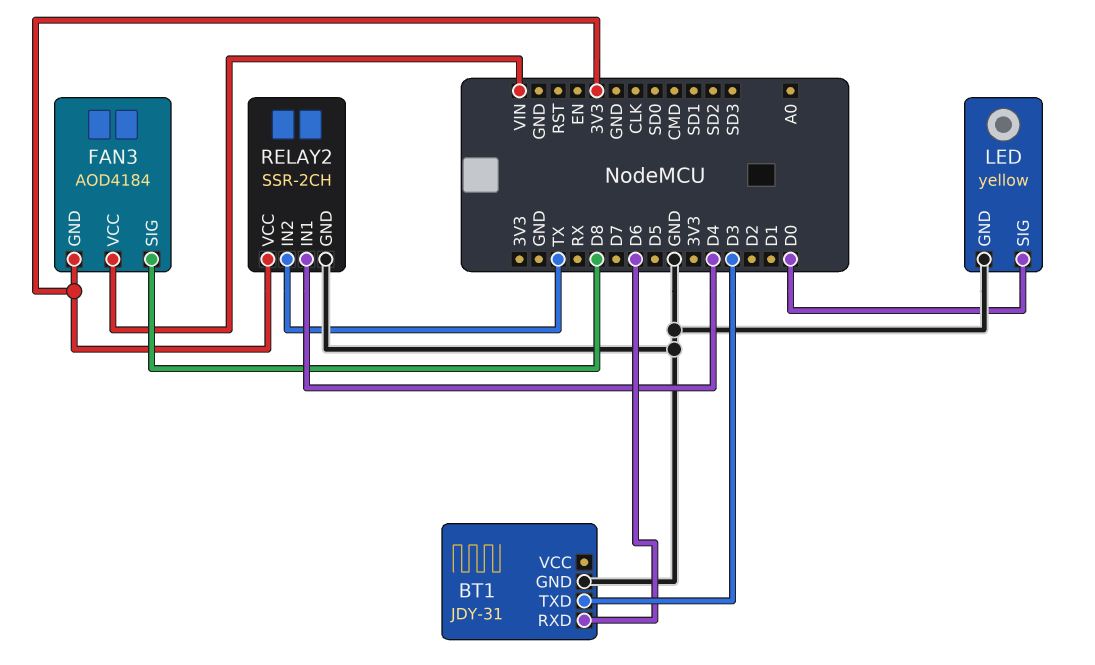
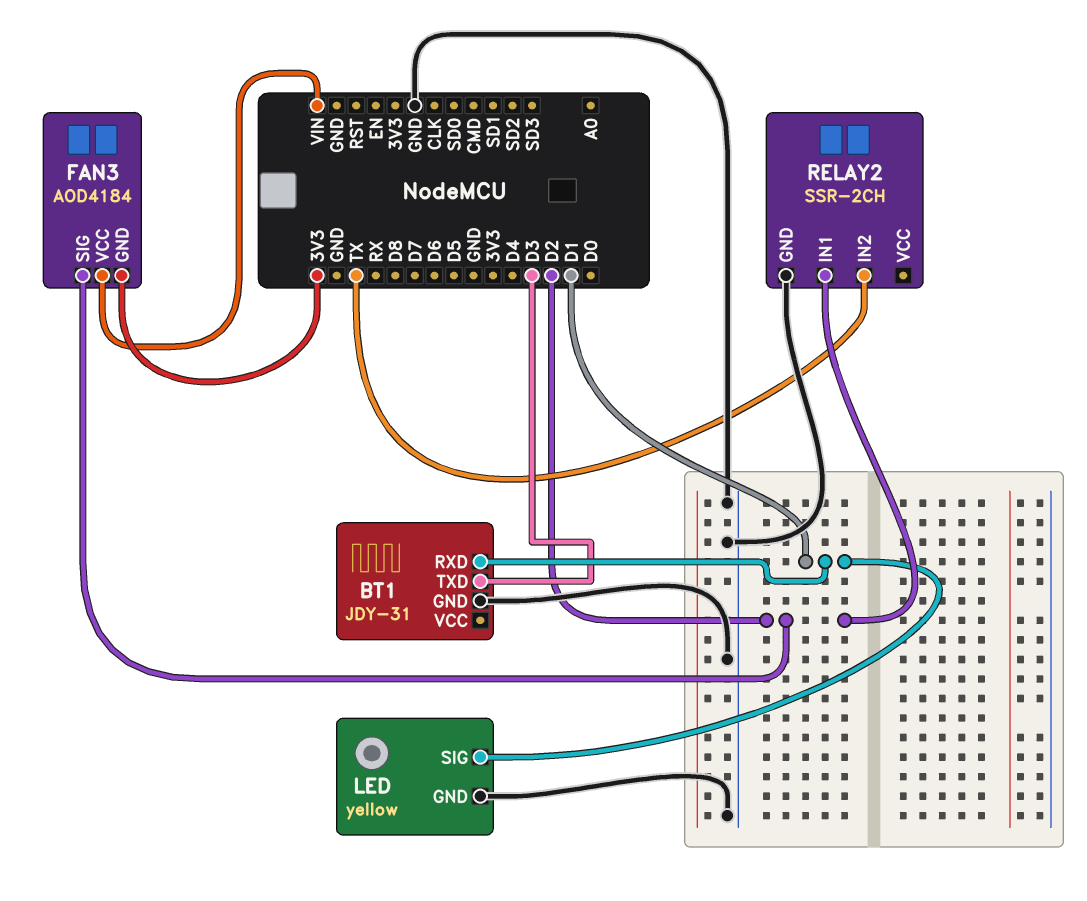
BT1 pin RXD: D6 -> D1
FAN3 pin SIG: D8 -> D2
LED pin SIG: D0 -> D1
RELAY2 pin IN1: D4 -> D2
RELAY2 pin VCC: 3V3 -> none

